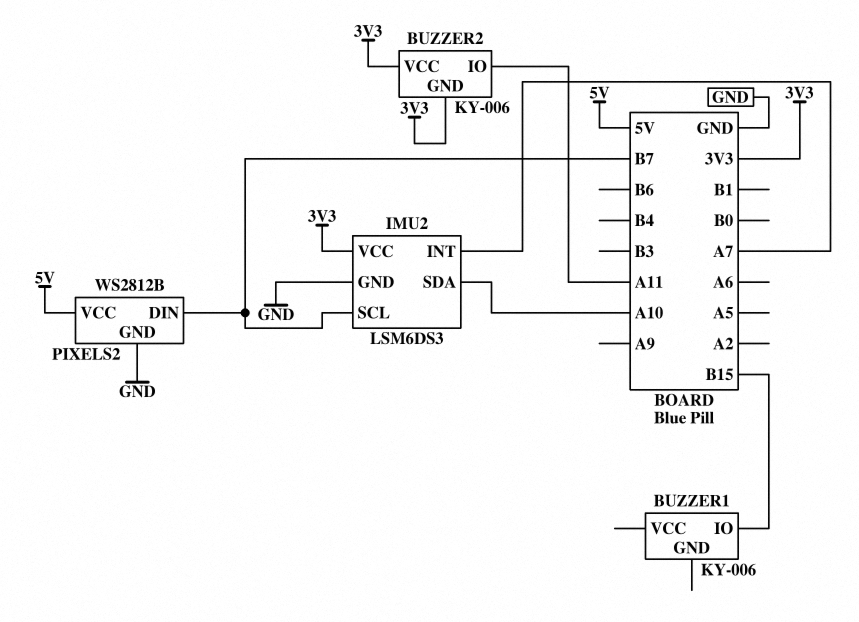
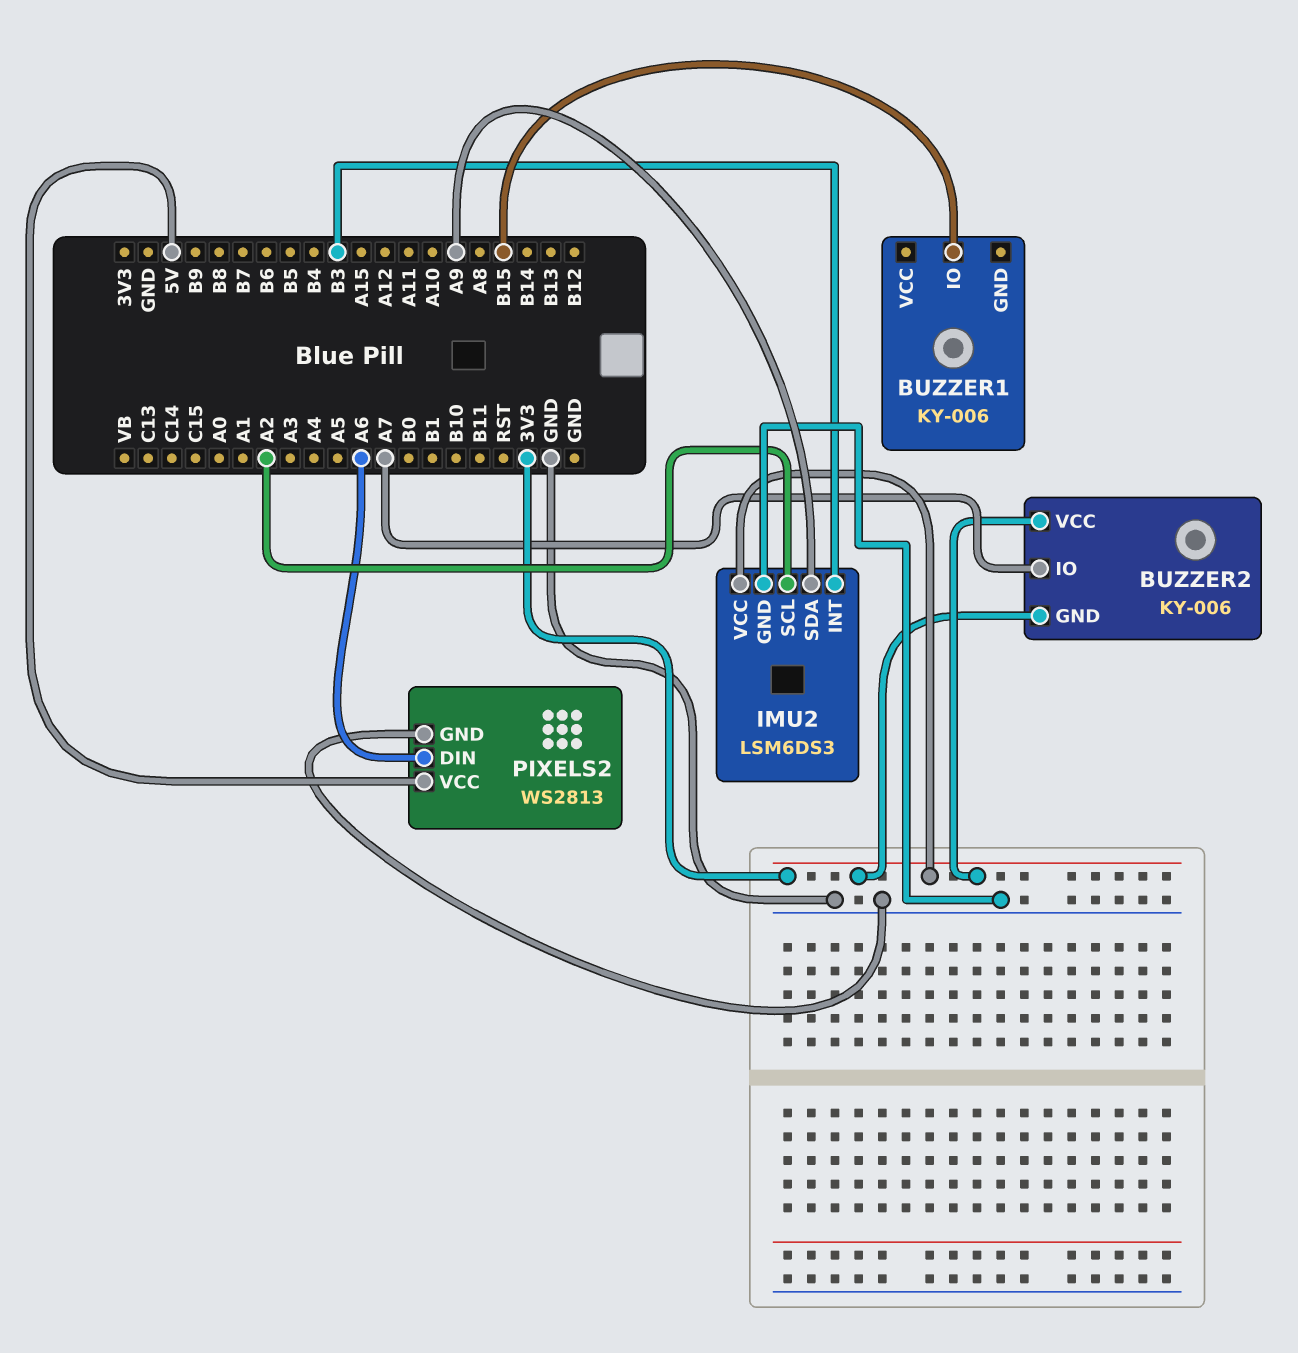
BUZZER2 pin IO: A11 -> A7
IMU2 pin INT: A7 -> B3
IMU2 pin SCL: B7 -> A2
IMU2 pin SDA: A10 -> A9
PIXELS2: WS2812B -> WS2813
PIXELS2 pin DIN: B7 -> A6

